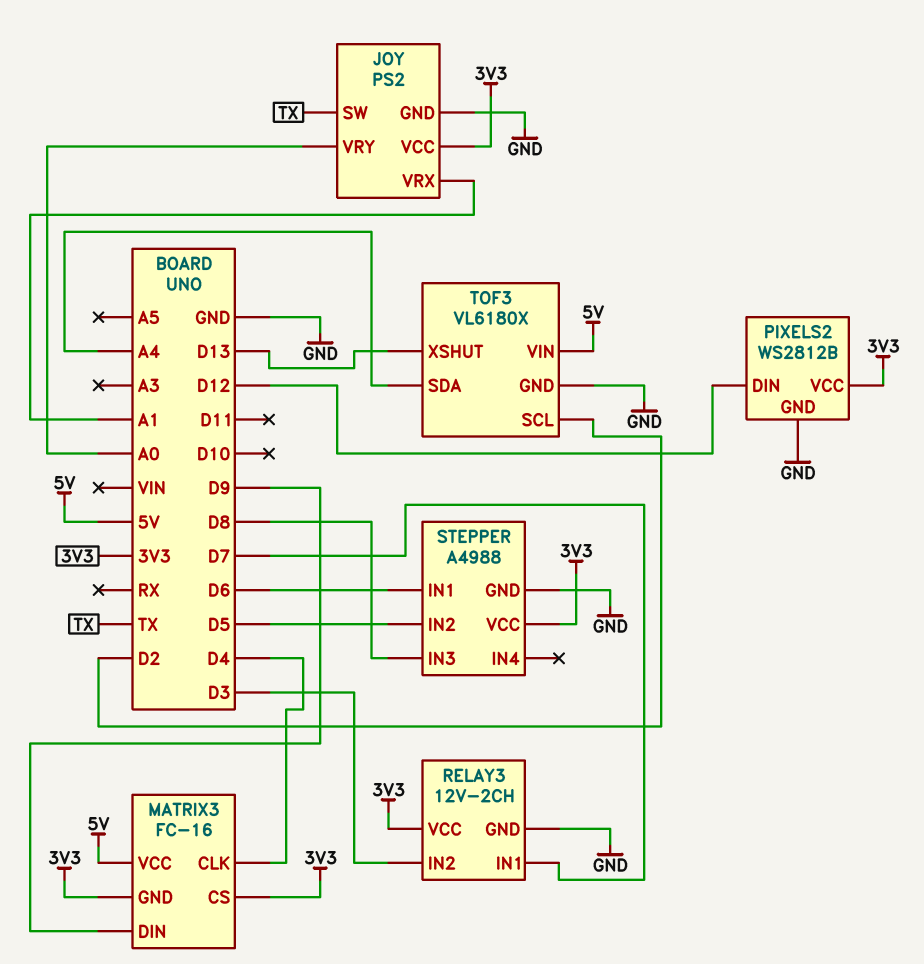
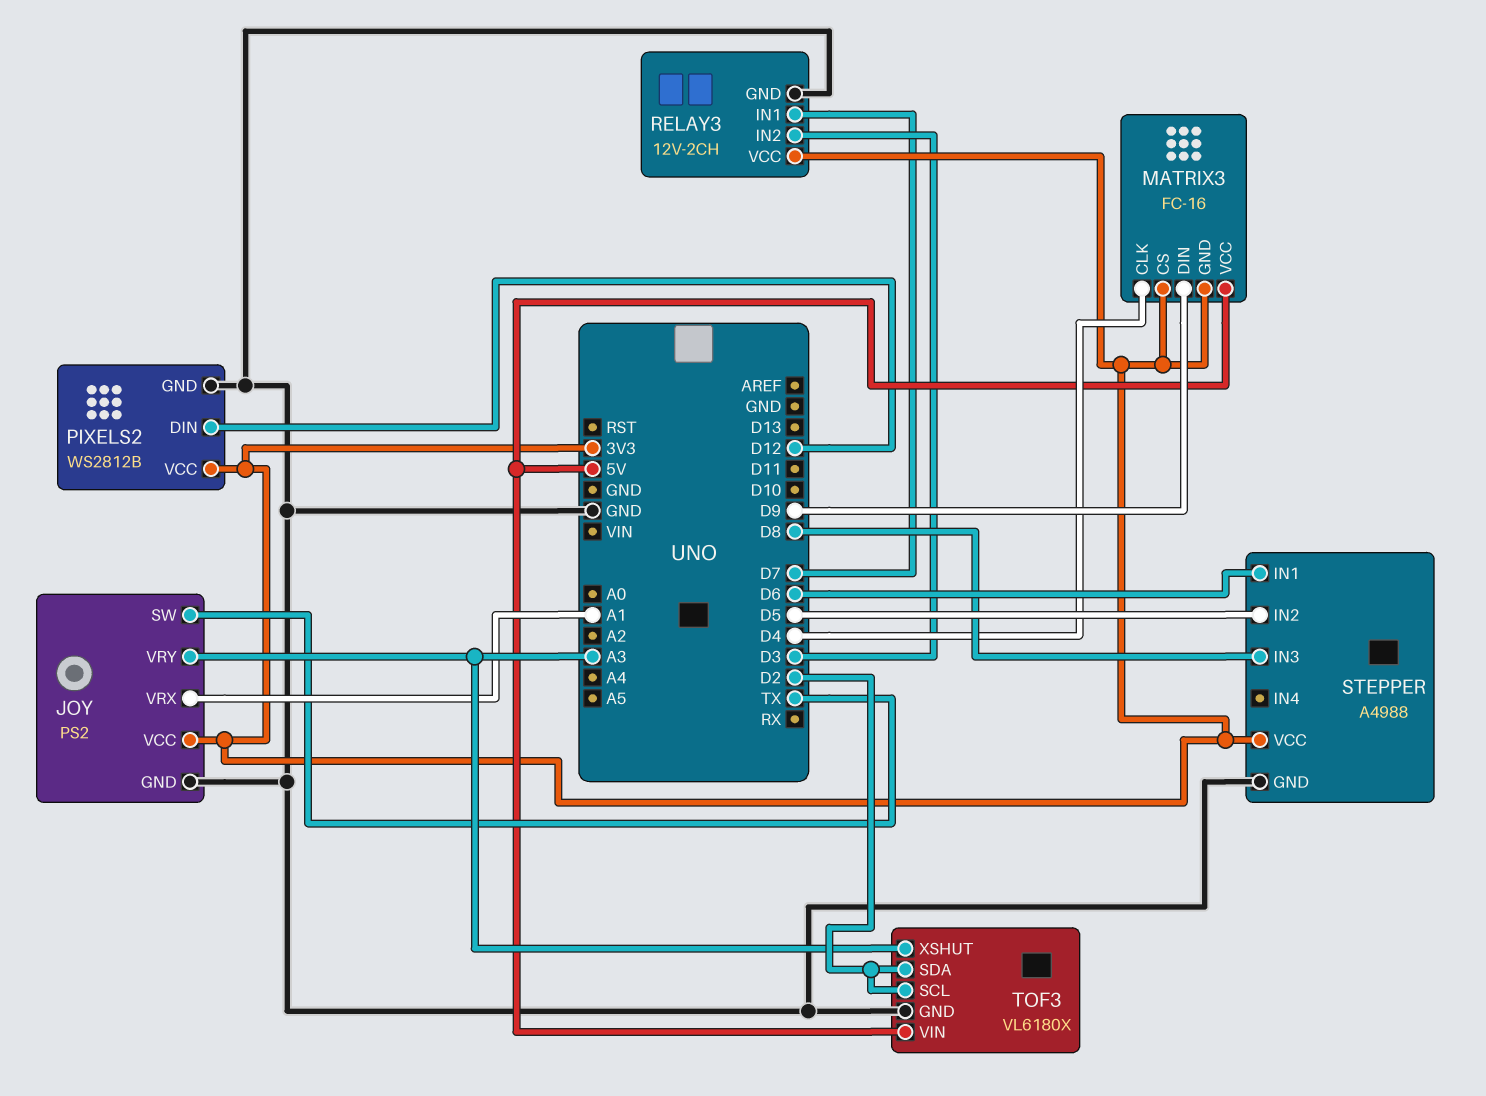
JOY pin VRY: A0 -> A3
TOF3 pin SDA: A4 -> D2
TOF3 pin XSHUT: D13 -> A3

